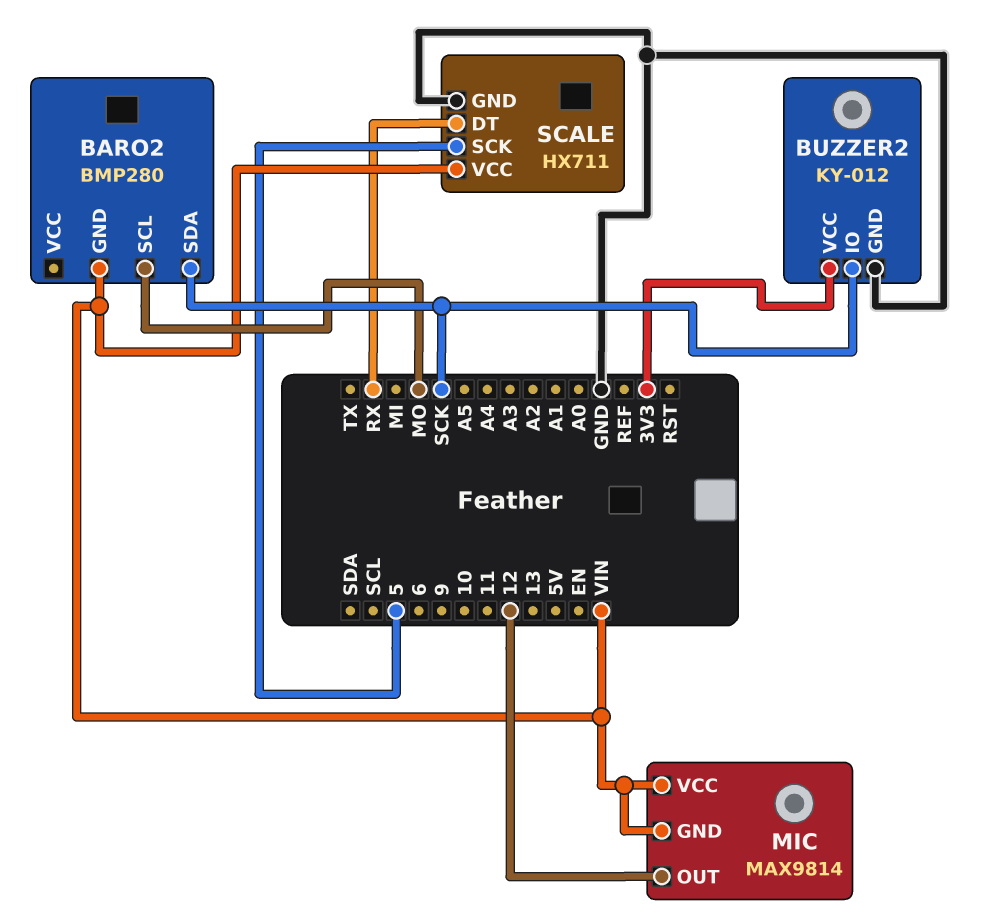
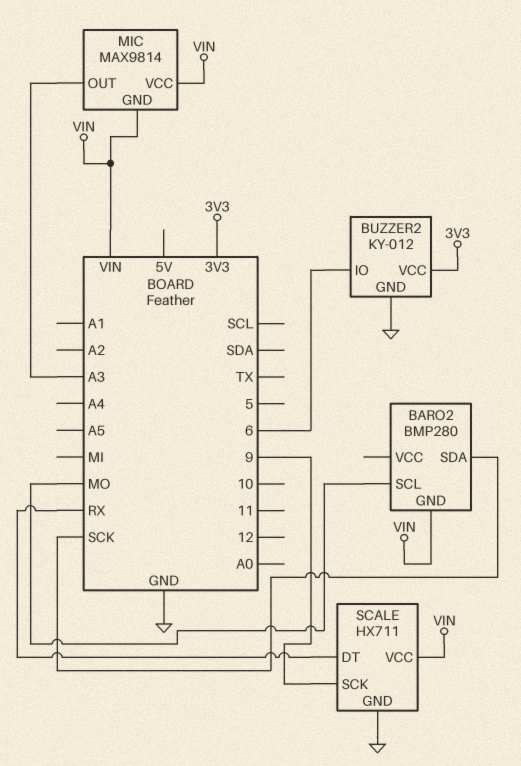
BUZZER2 pin IO: SCK -> 6
MIC pin OUT: 12 -> A3
SCALE pin SCK: 5 -> 9

